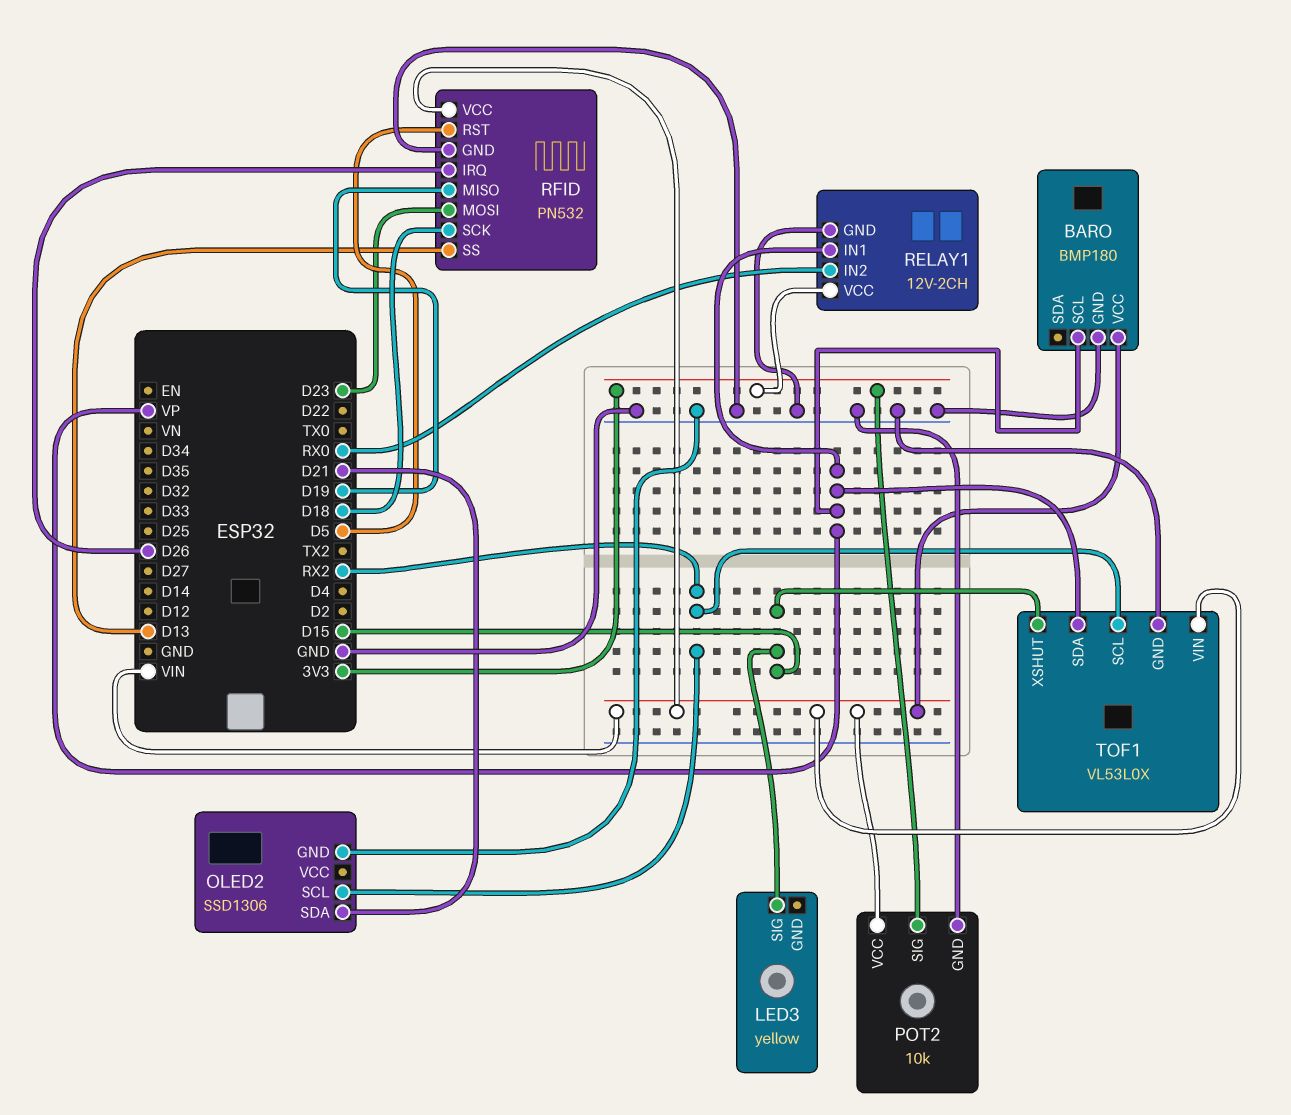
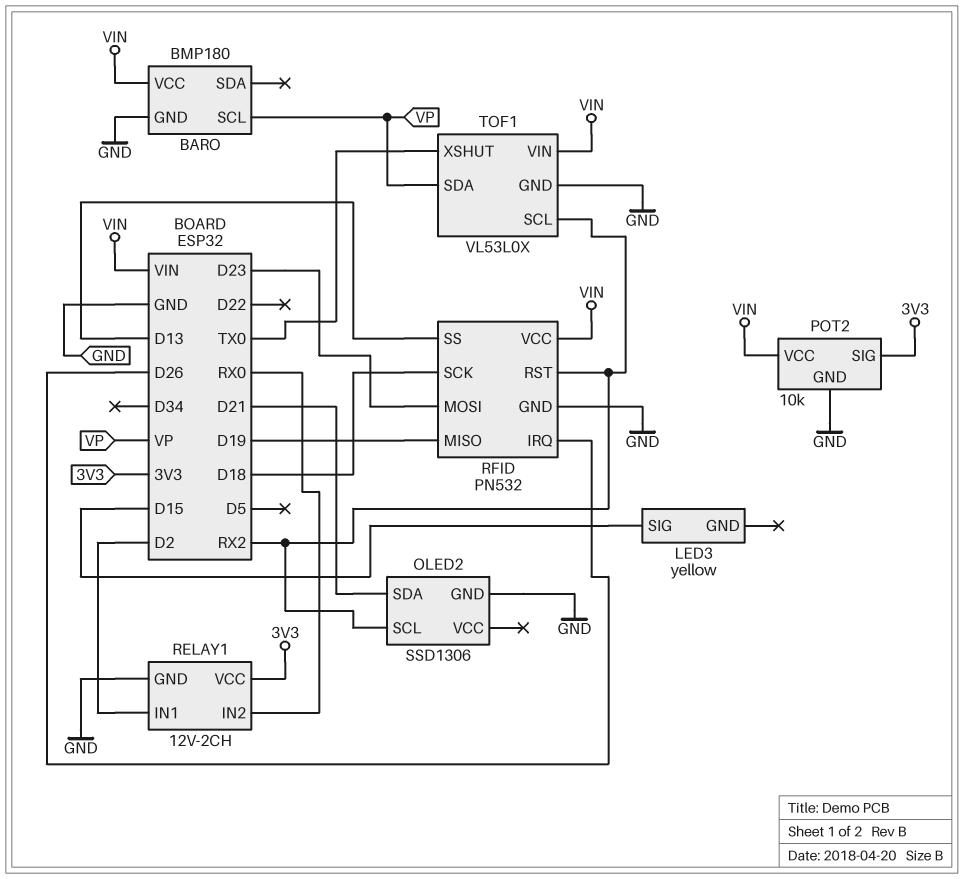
RELAY1 pin IN1: VP -> D2
RFID pin RST: D5 -> RX2
TOF1 pin XSHUT: D15 -> TX0

